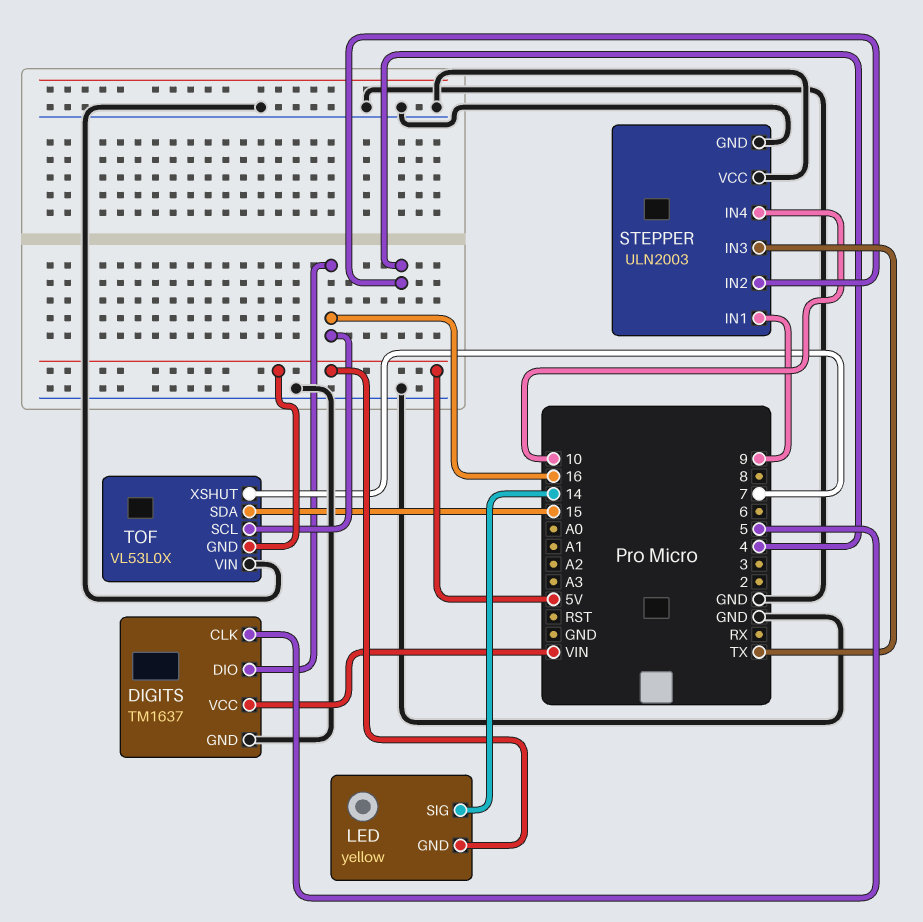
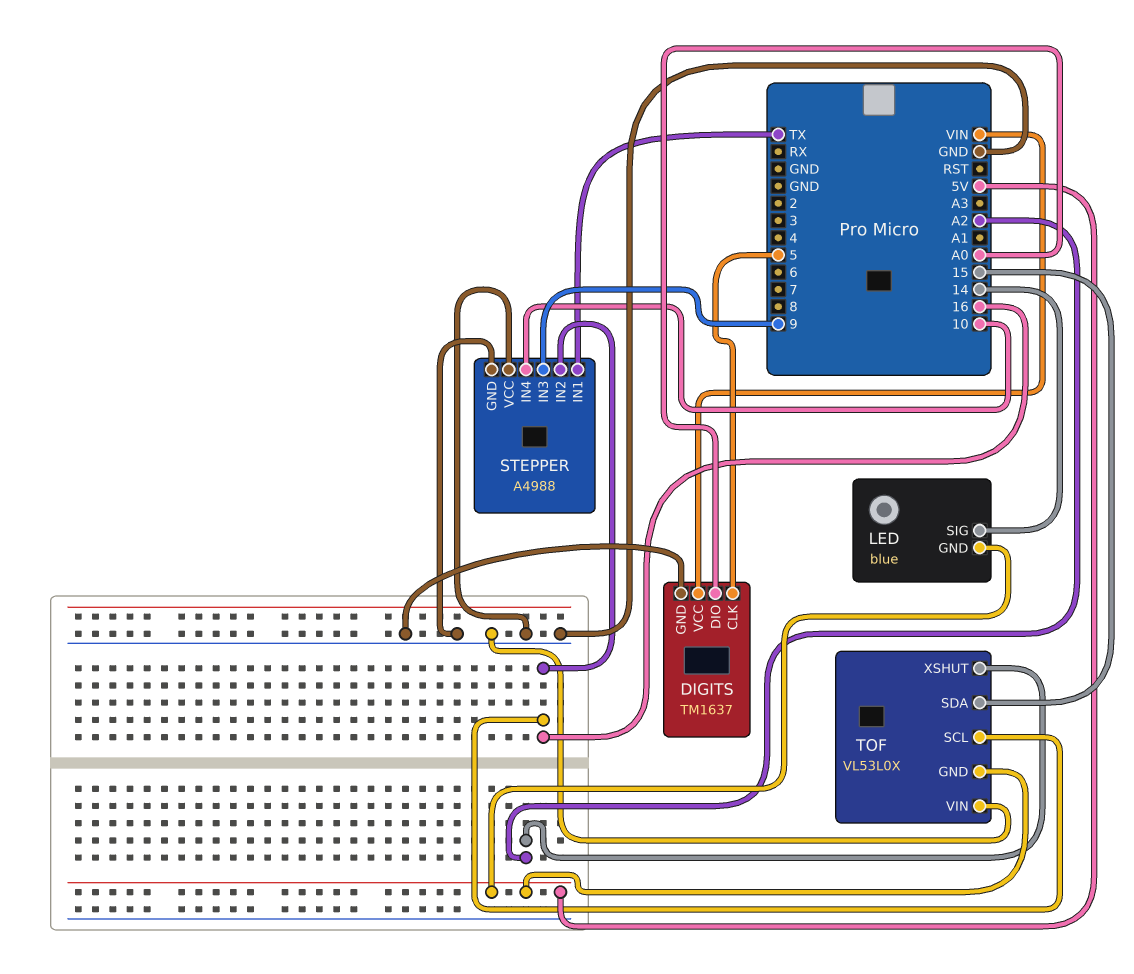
DIGITS pin DIO: 16 -> A0
LED: yellow -> blue
STEPPER: ULN2003 -> A4988
STEPPER pin IN1: 9 -> TX
STEPPER pin IN2: 4 -> 16
STEPPER pin IN3: TX -> 9
TOF pin XSHUT: 7 -> A2

